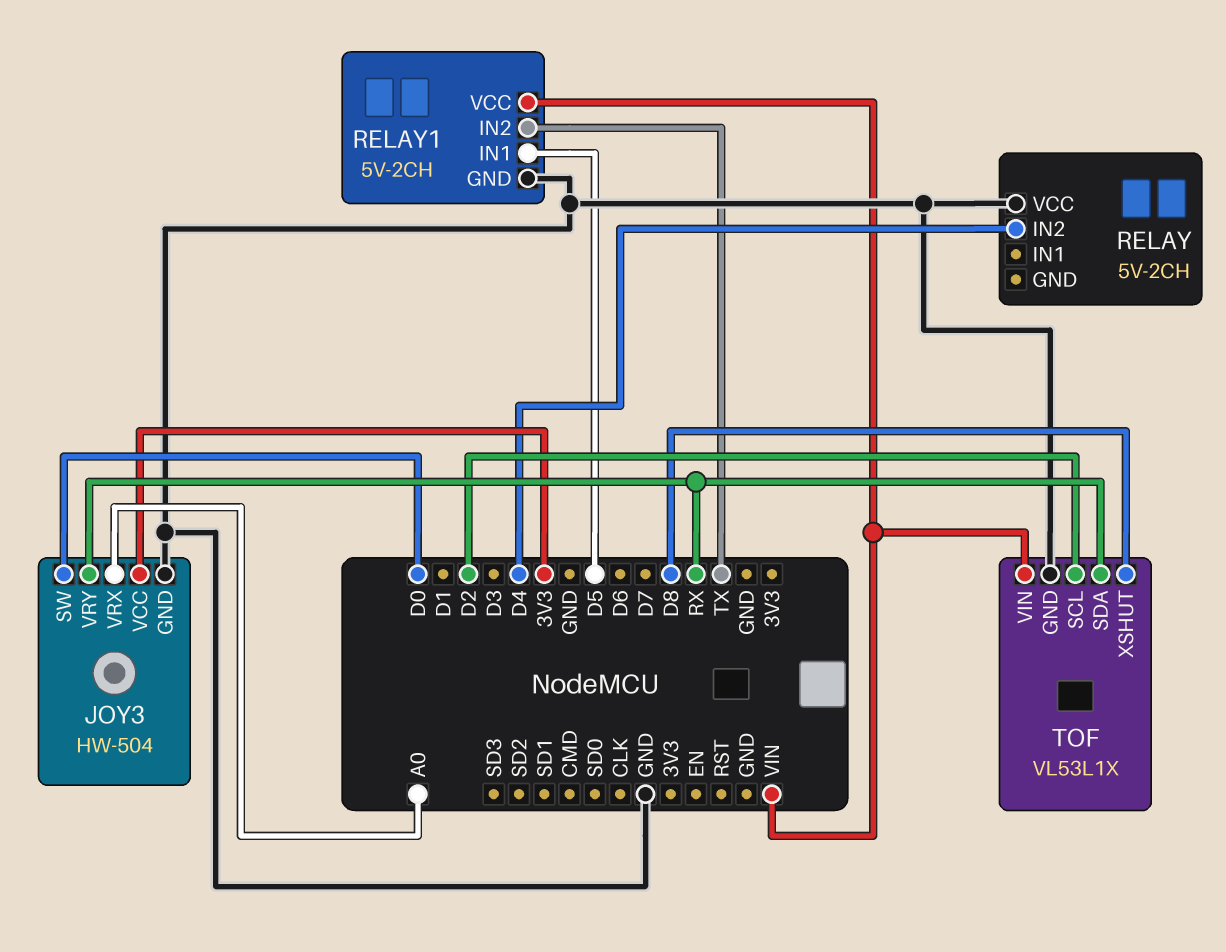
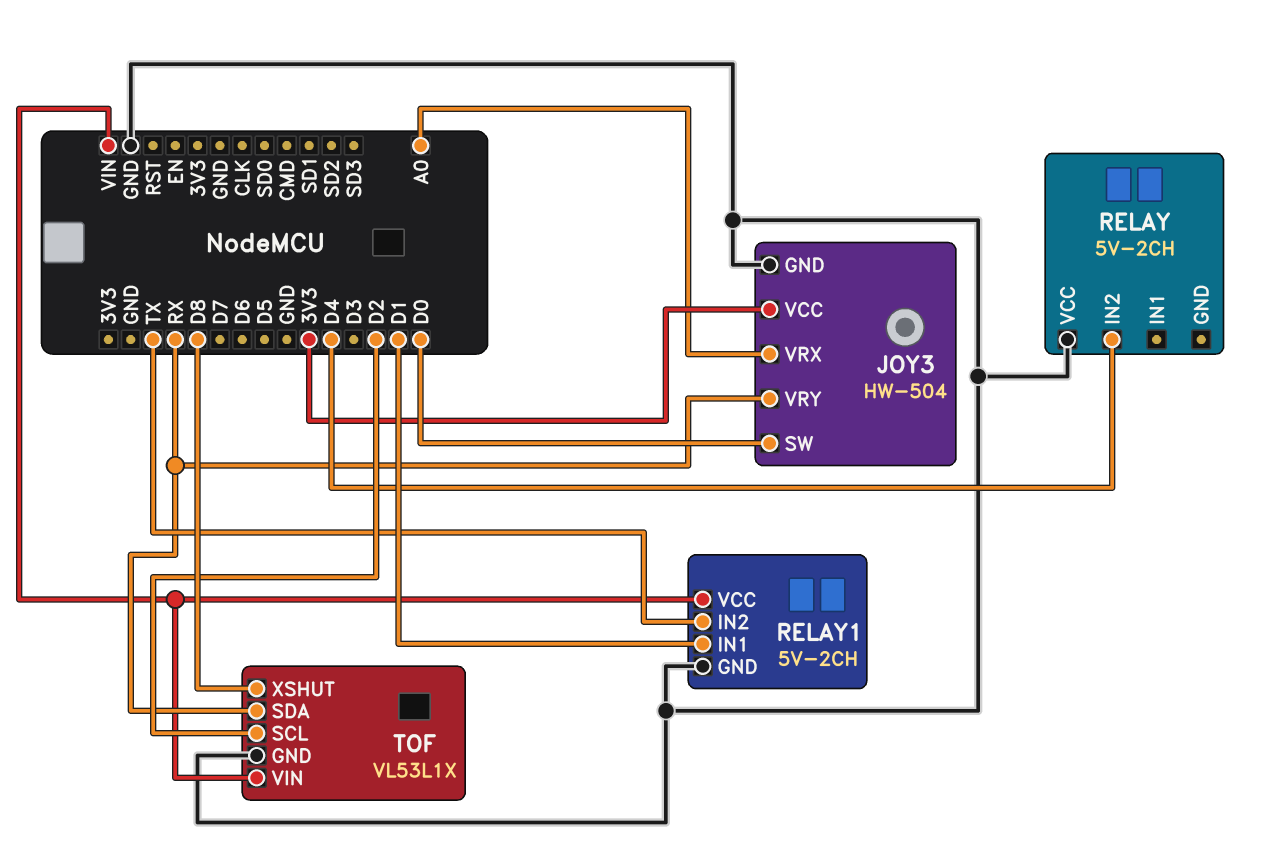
RELAY1 pin IN1: D5 -> D1

